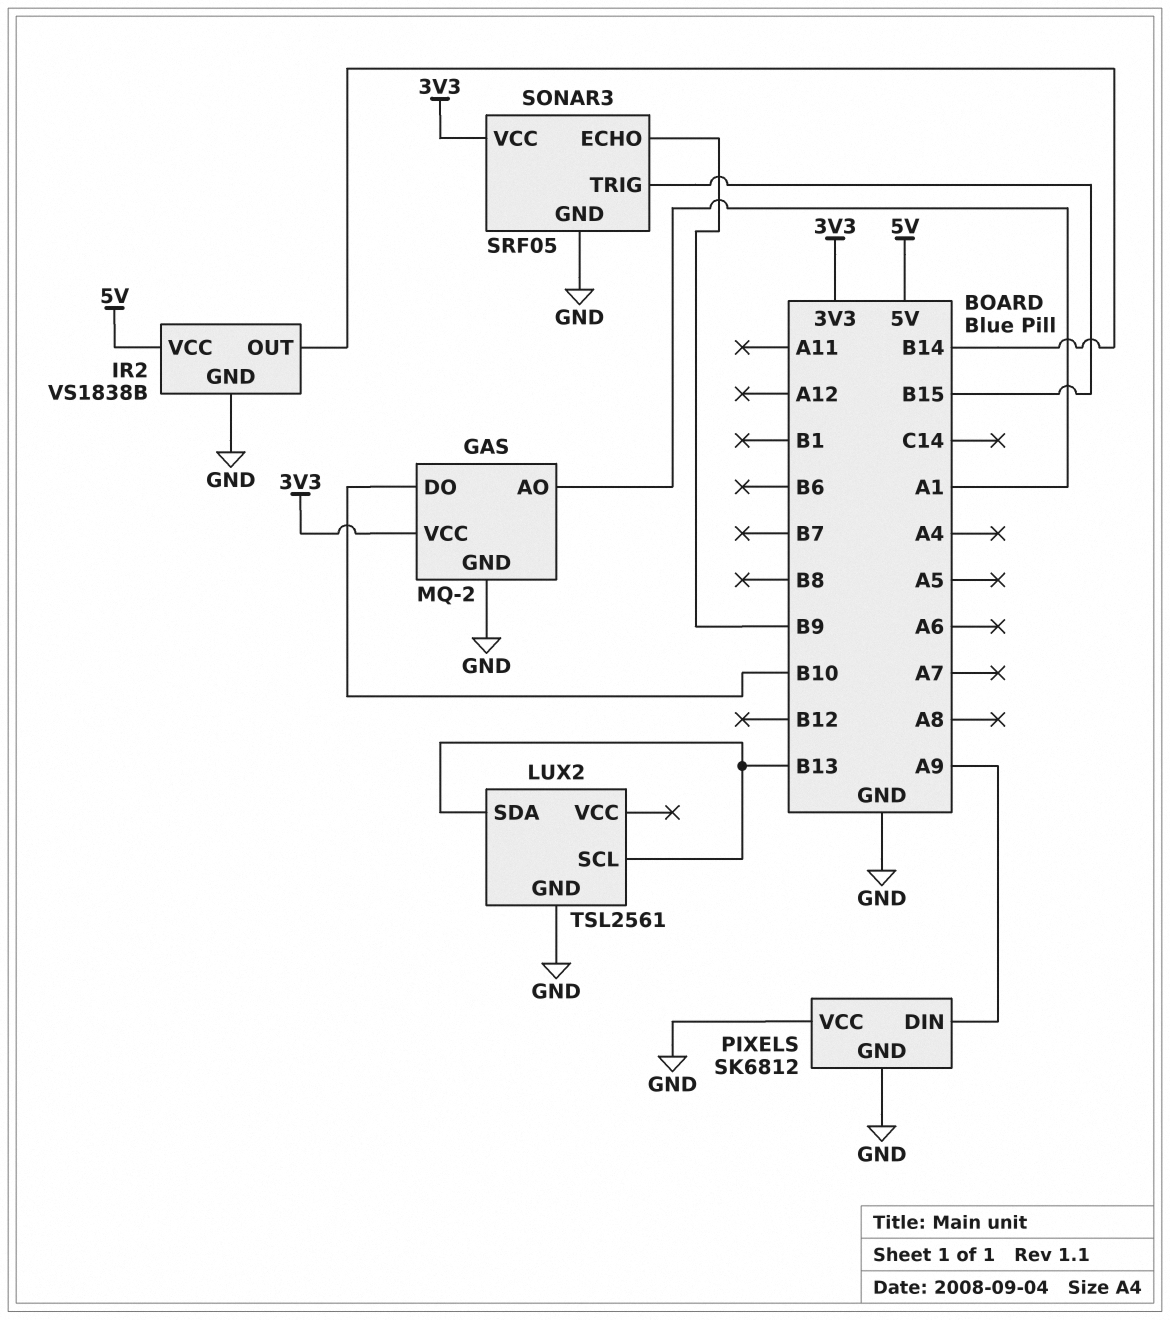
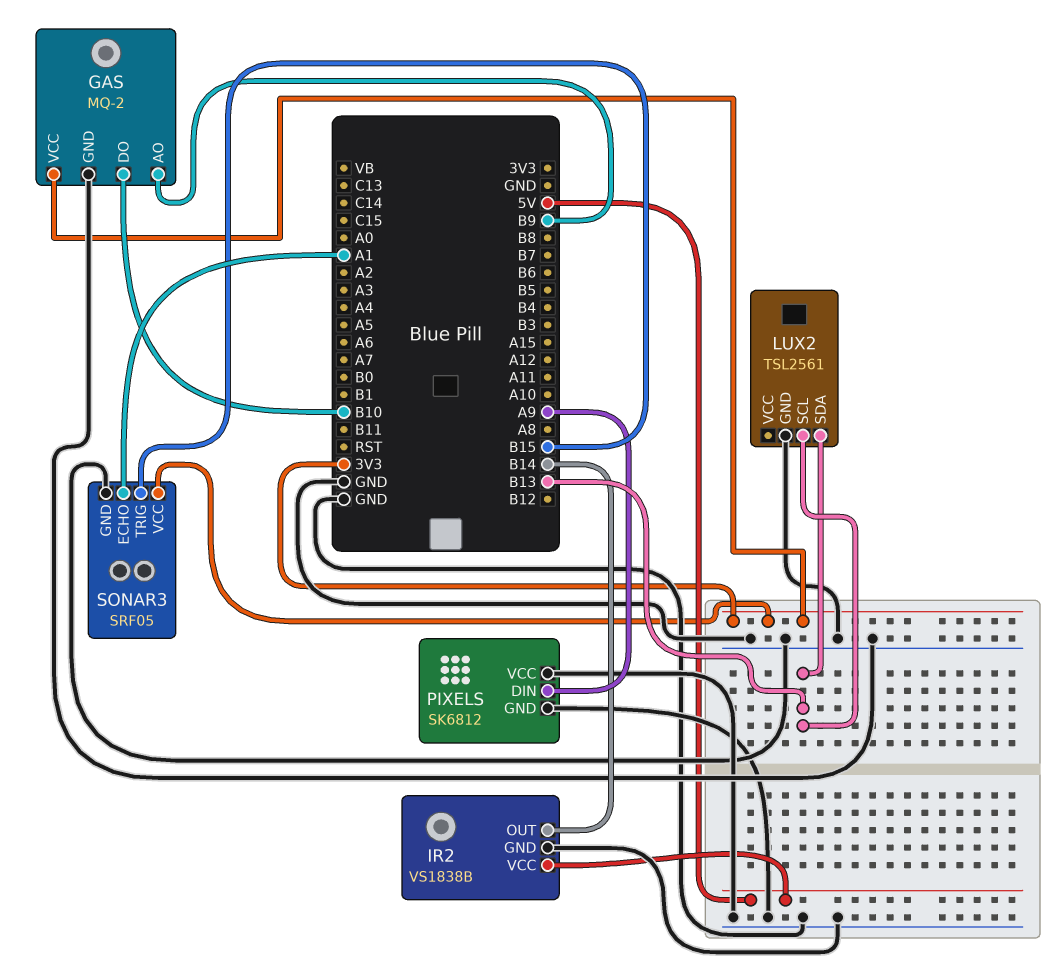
GAS pin AO: A1 -> B9
SONAR3 pin ECHO: B9 -> A1

